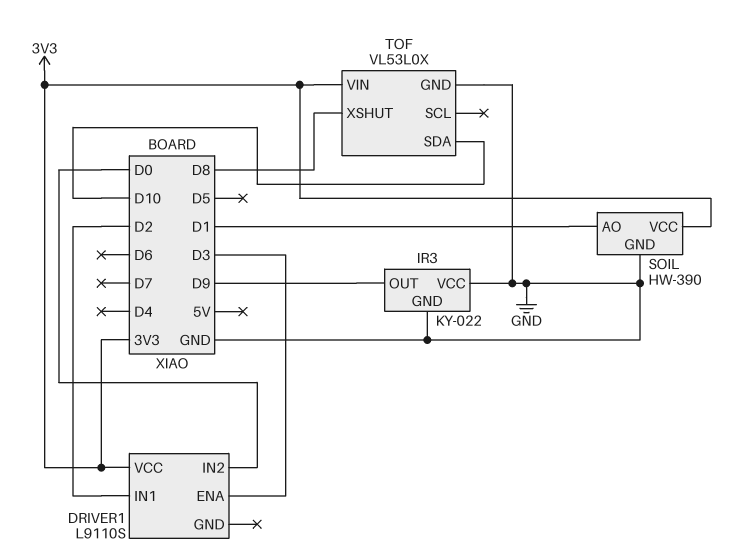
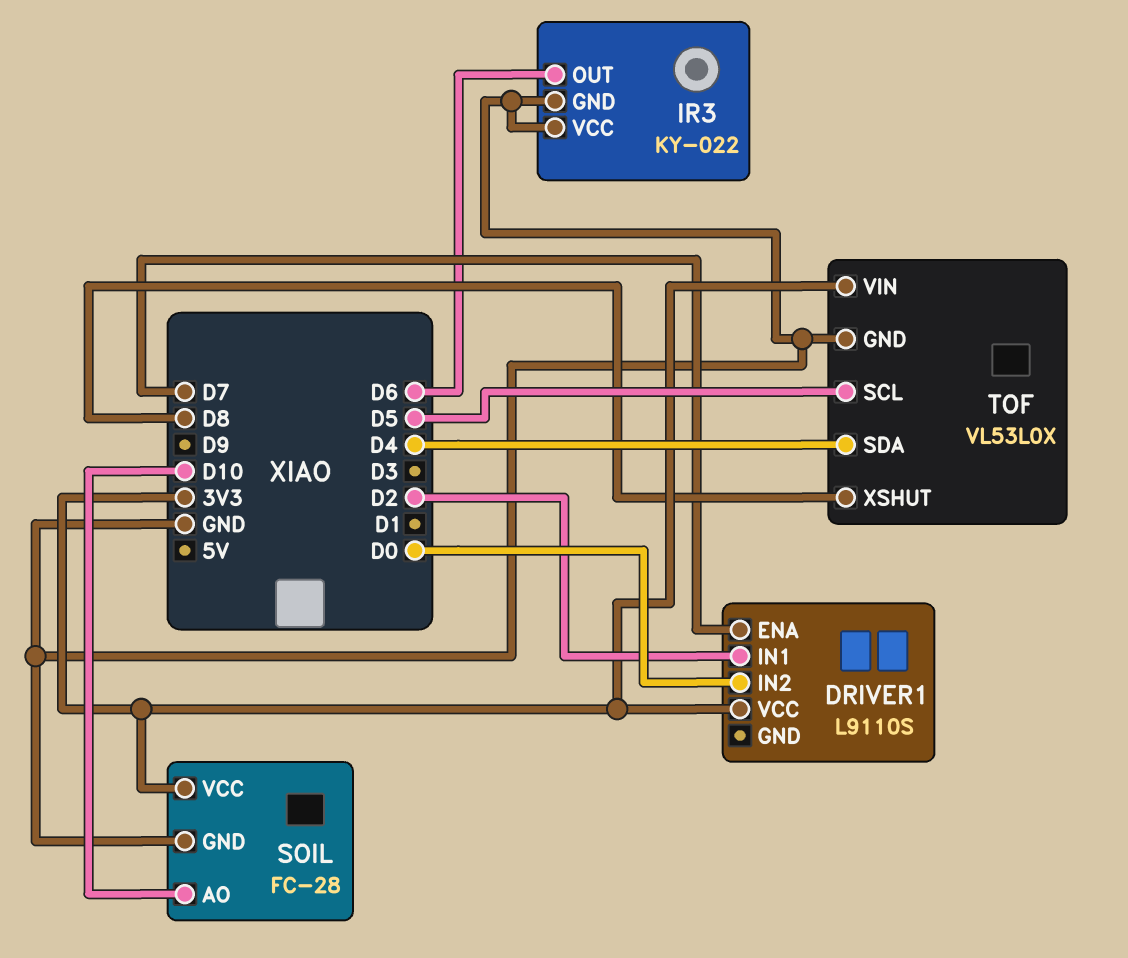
DRIVER1 pin ENA: D3 -> D7
IR3 pin OUT: D9 -> D6
SOIL: HW-390 -> FC-28
SOIL pin AO: D1 -> D10
TOF pin SCL: none -> D5
TOF pin SDA: D10 -> D4

